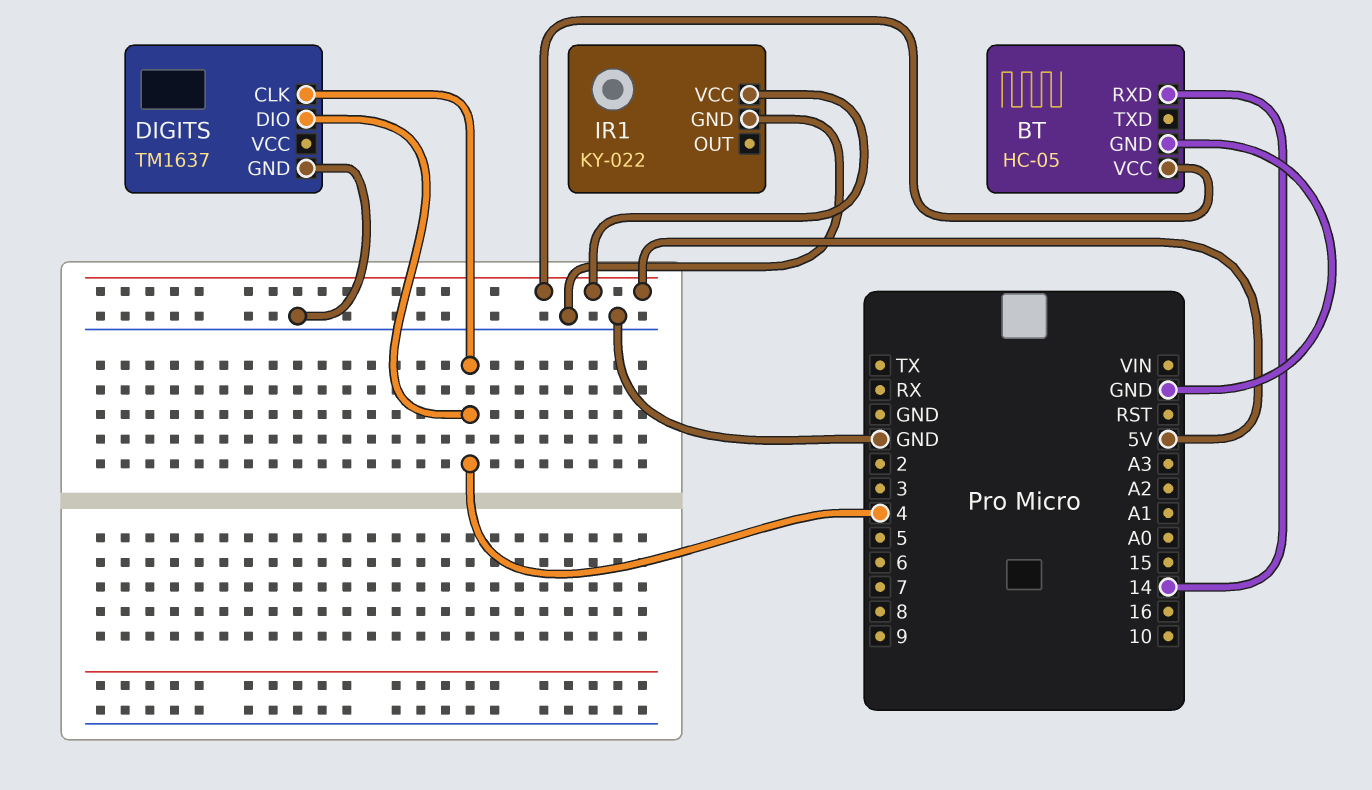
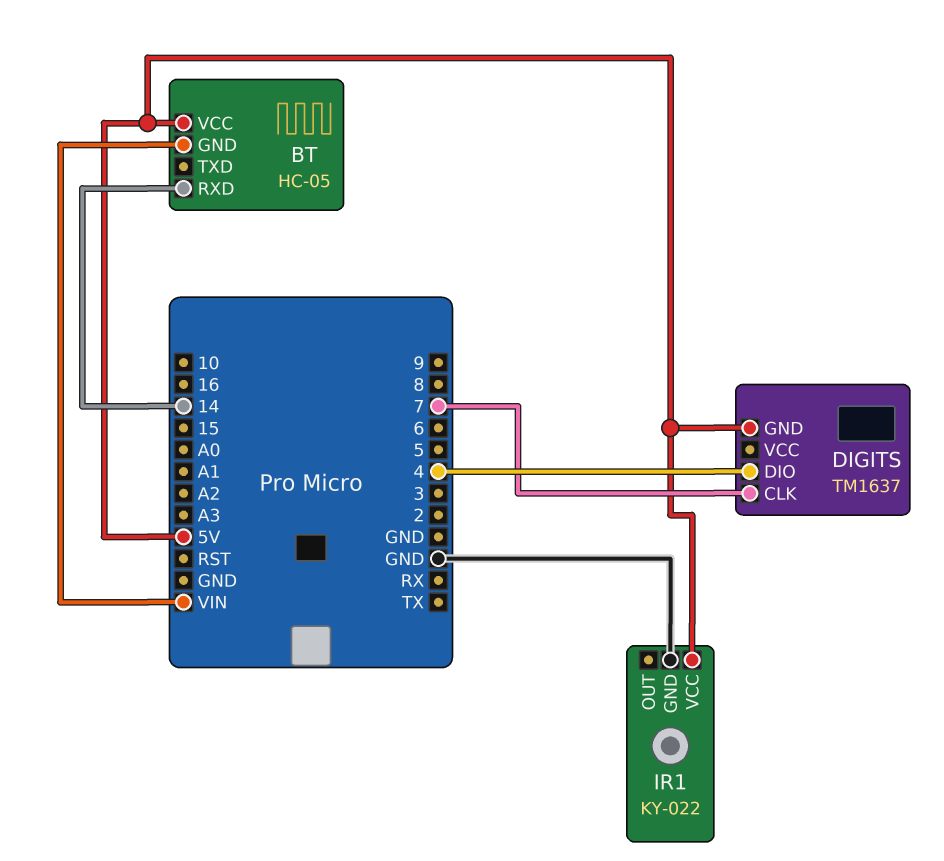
BT pin GND: GND -> VIN
DIGITS pin CLK: 4 -> 7
DIGITS pin GND: GND -> 5V

